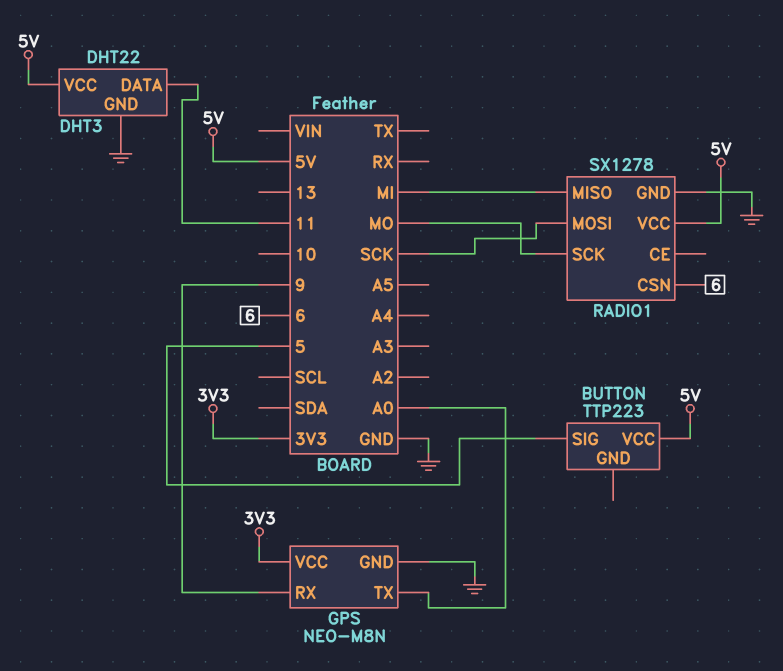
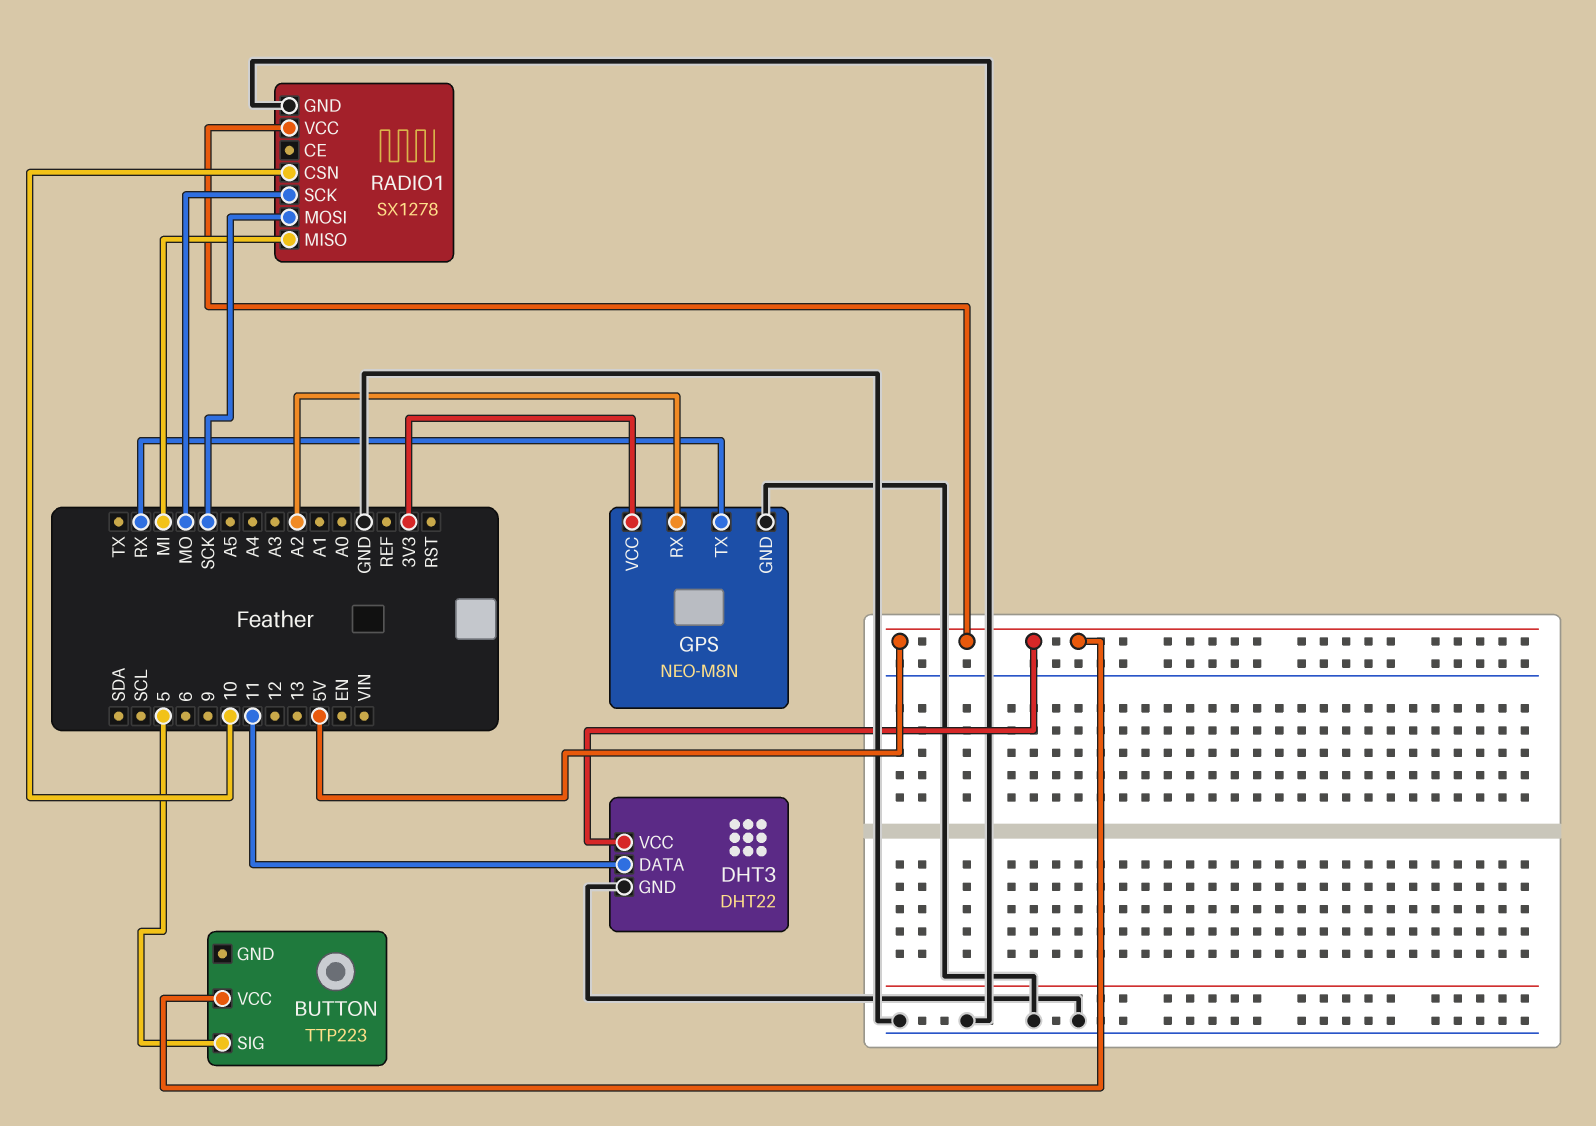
GPS pin RX: 9 -> A2
GPS pin TX: A0 -> RX
RADIO1 pin CSN: 6 -> 10

